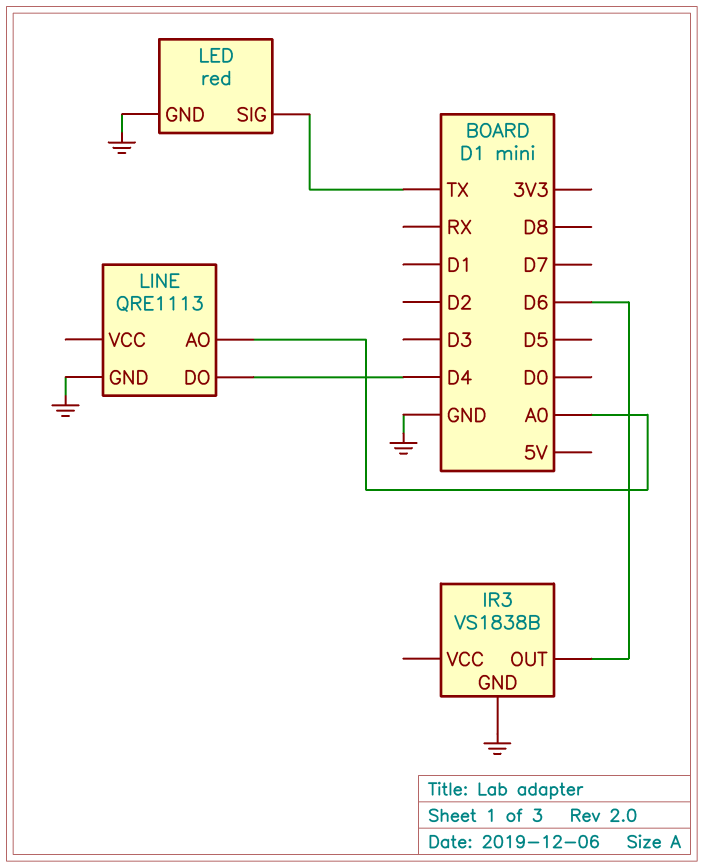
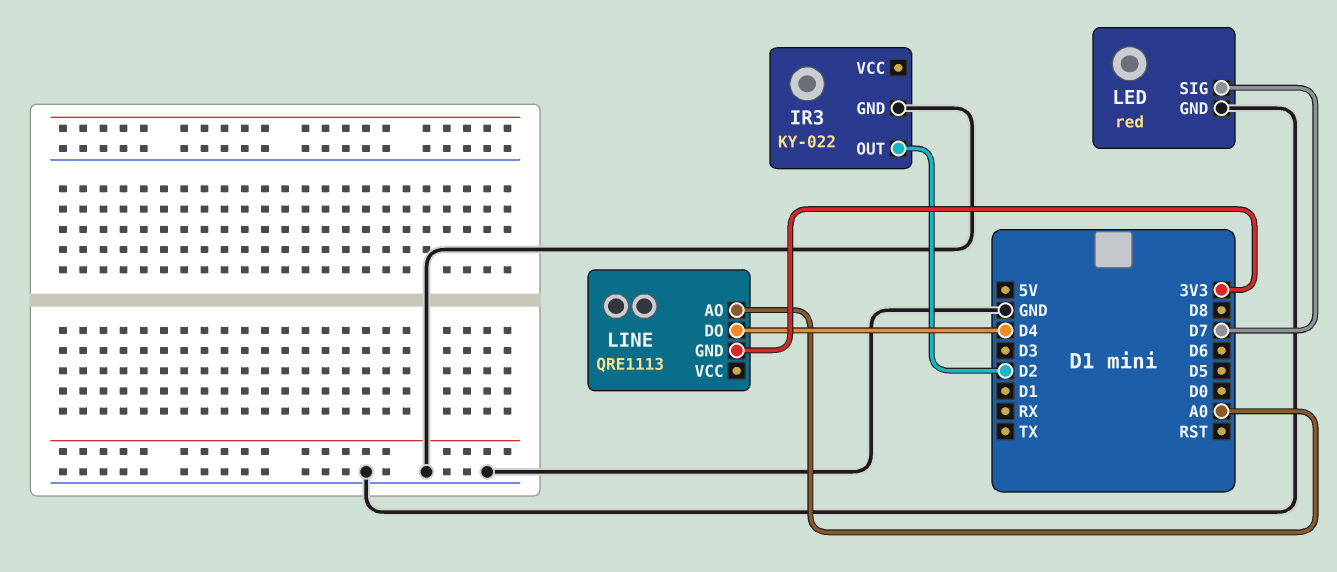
IR3: VS1838B -> KY-022
IR3 pin OUT: D6 -> D2
LED pin SIG: TX -> D7
LINE pin GND: GND -> 3V3

